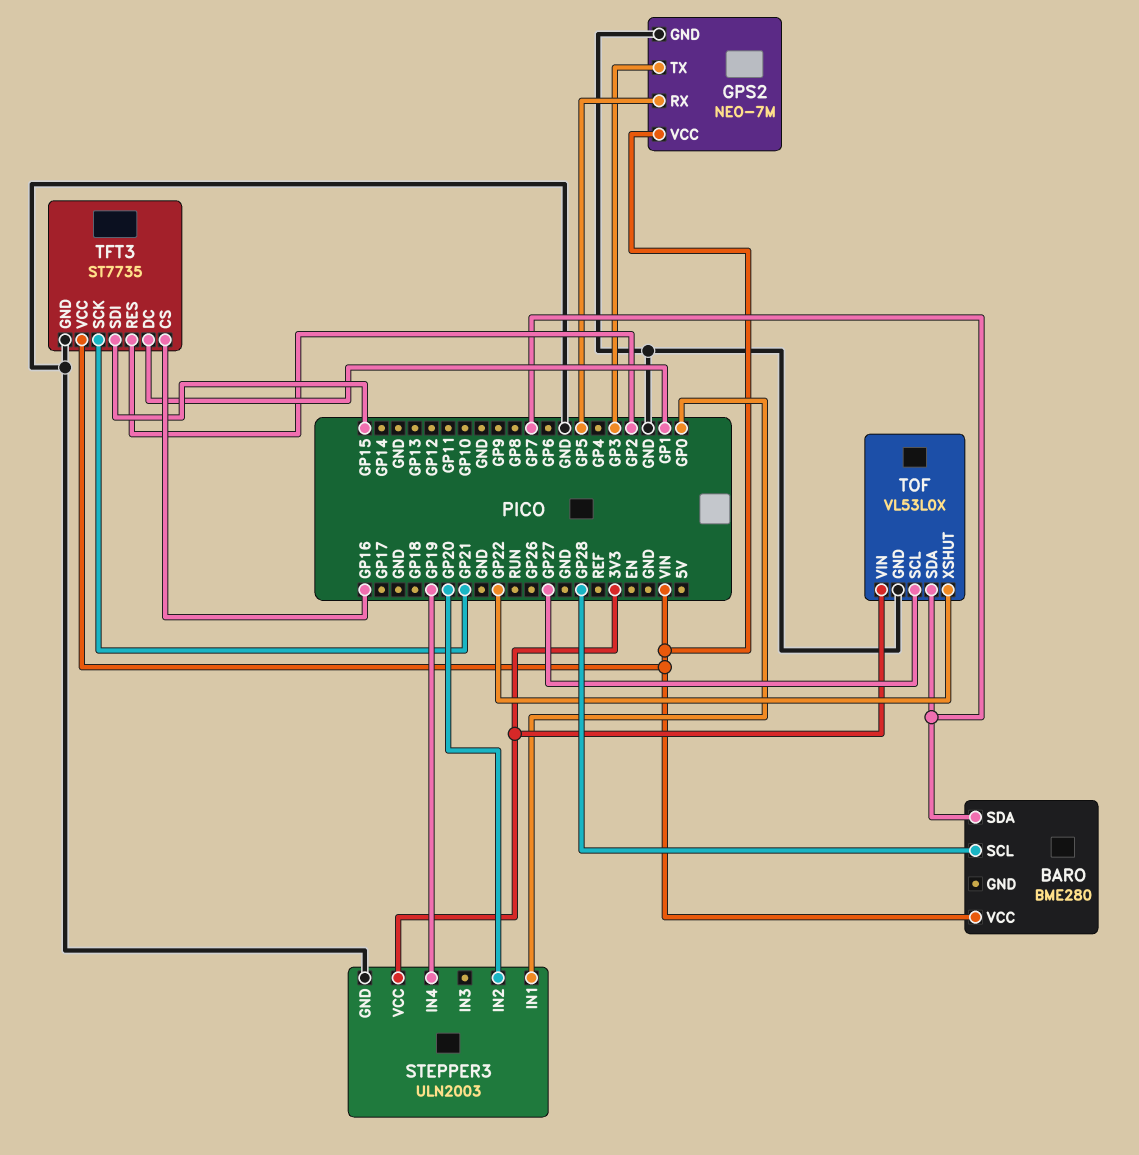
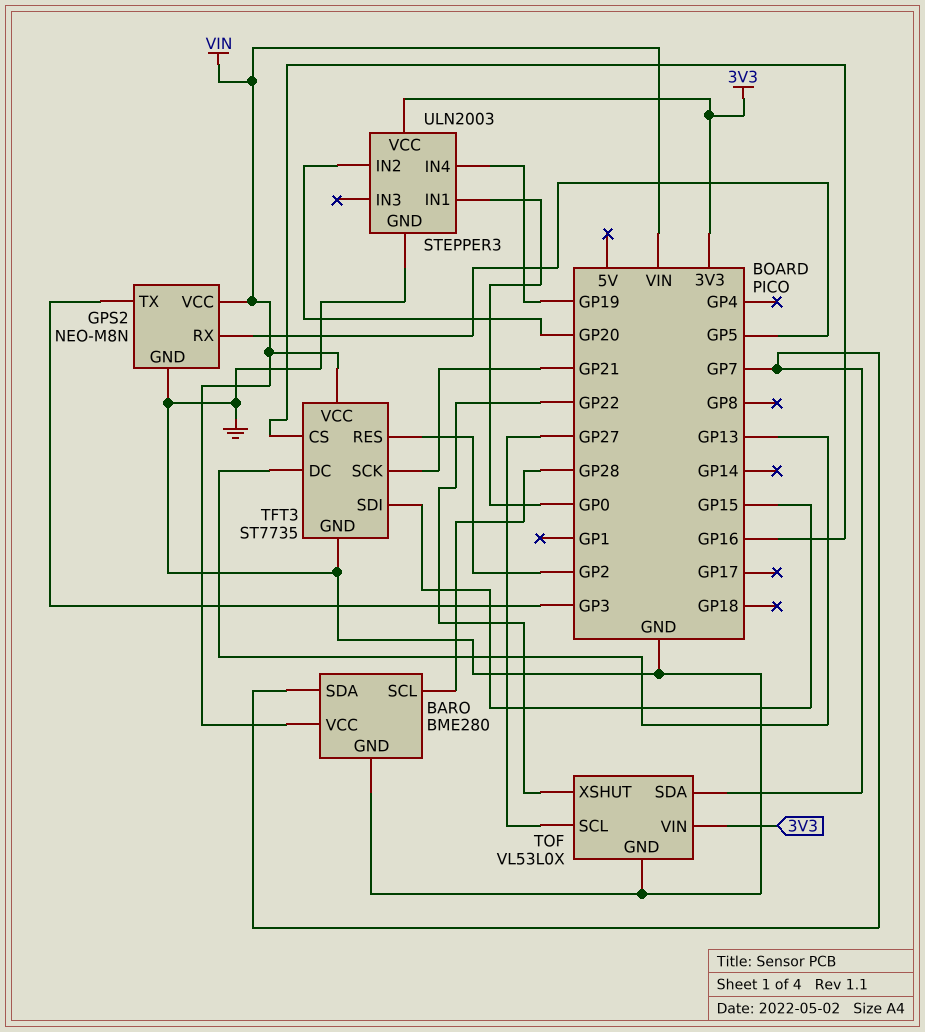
BARO pin GND: none -> GND
GPS2: NEO-7M -> NEO-M8N
TFT3 pin DC: GP1 -> GP13

